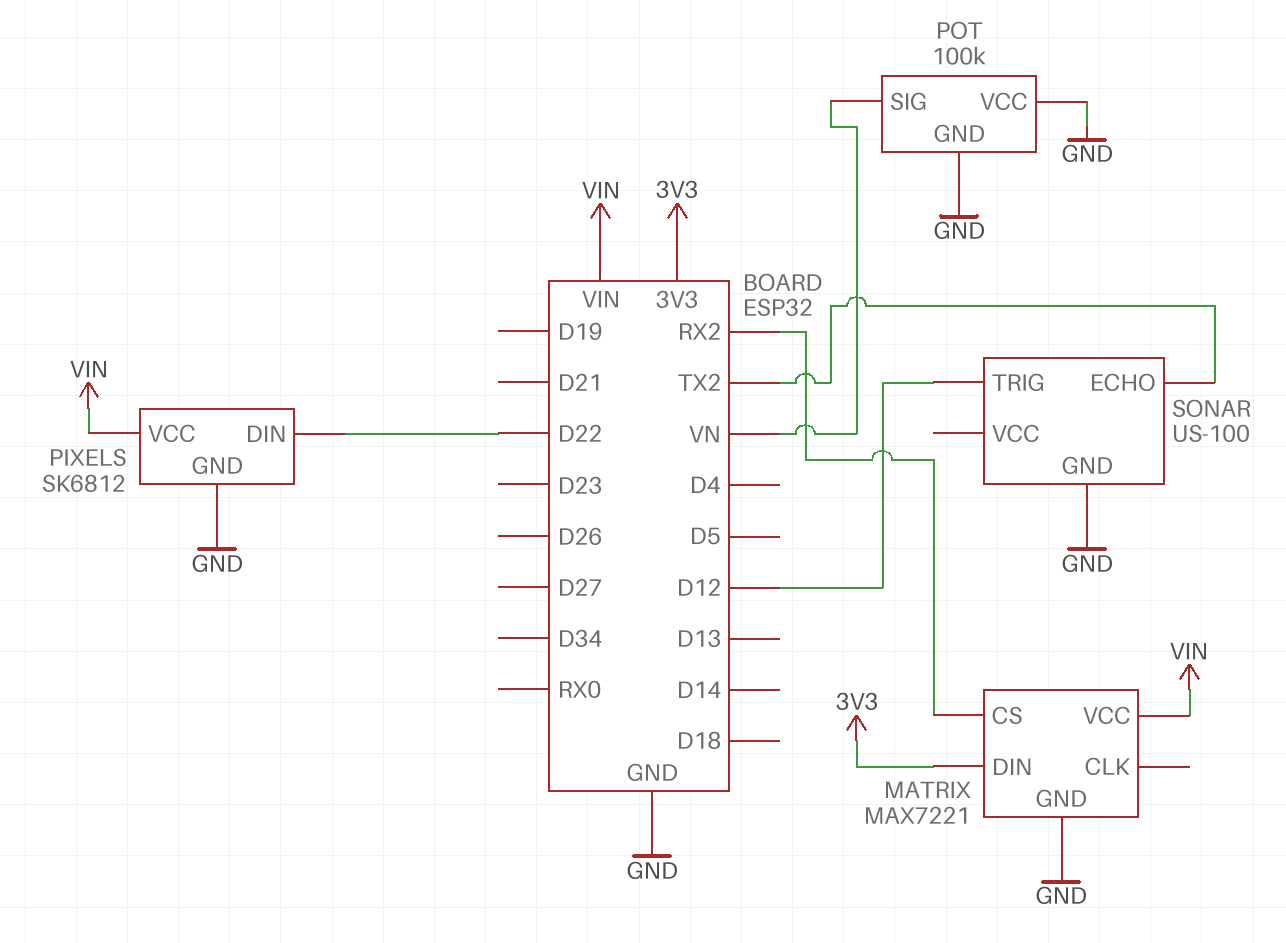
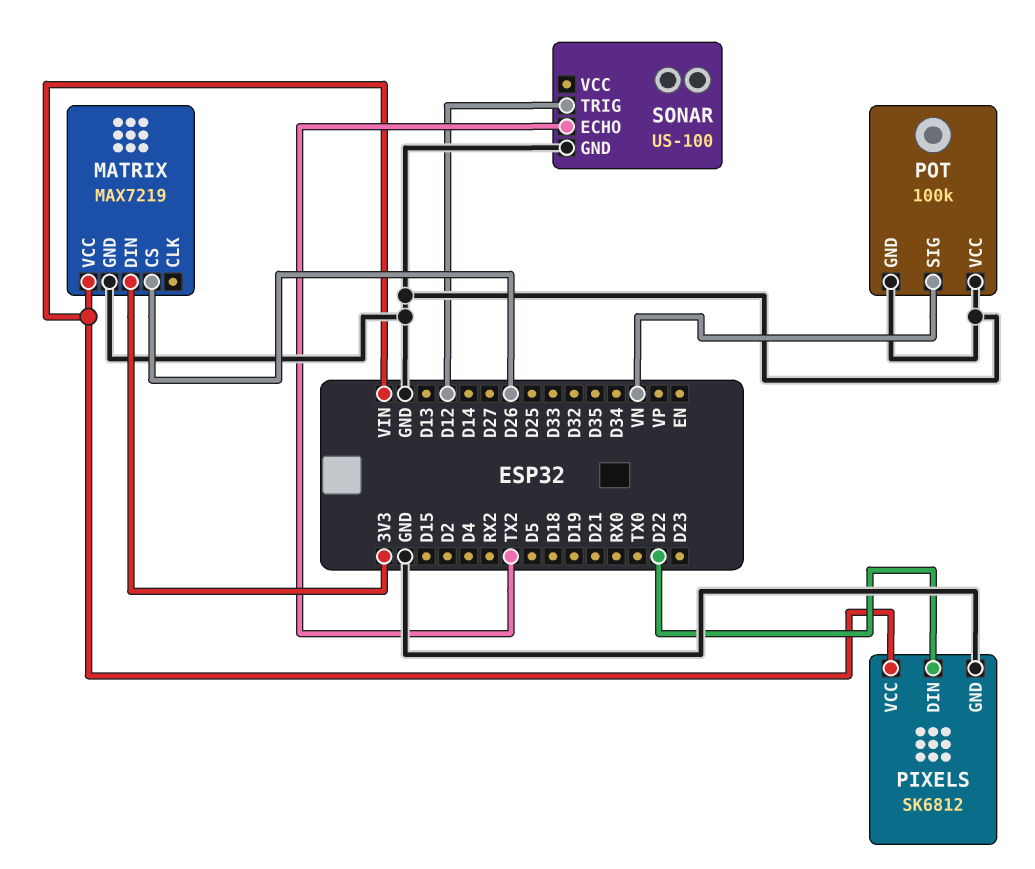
MATRIX: MAX7221 -> MAX7219
MATRIX pin CS: RX2 -> D26

